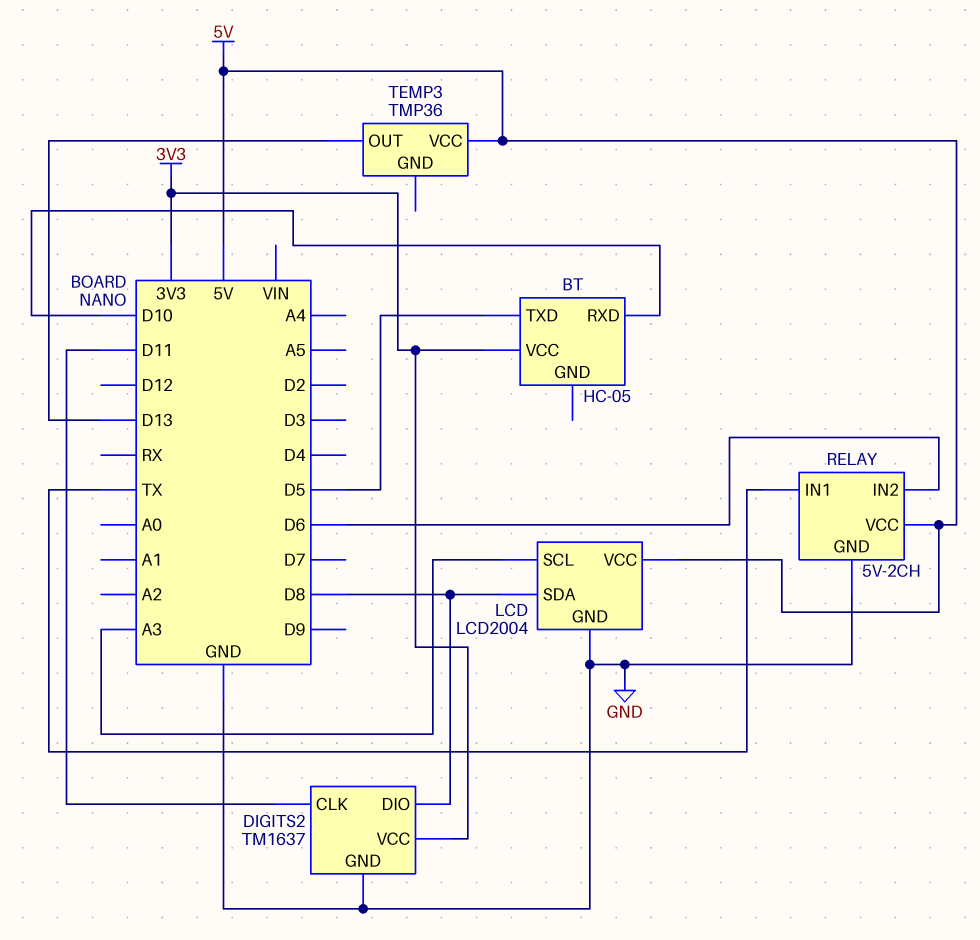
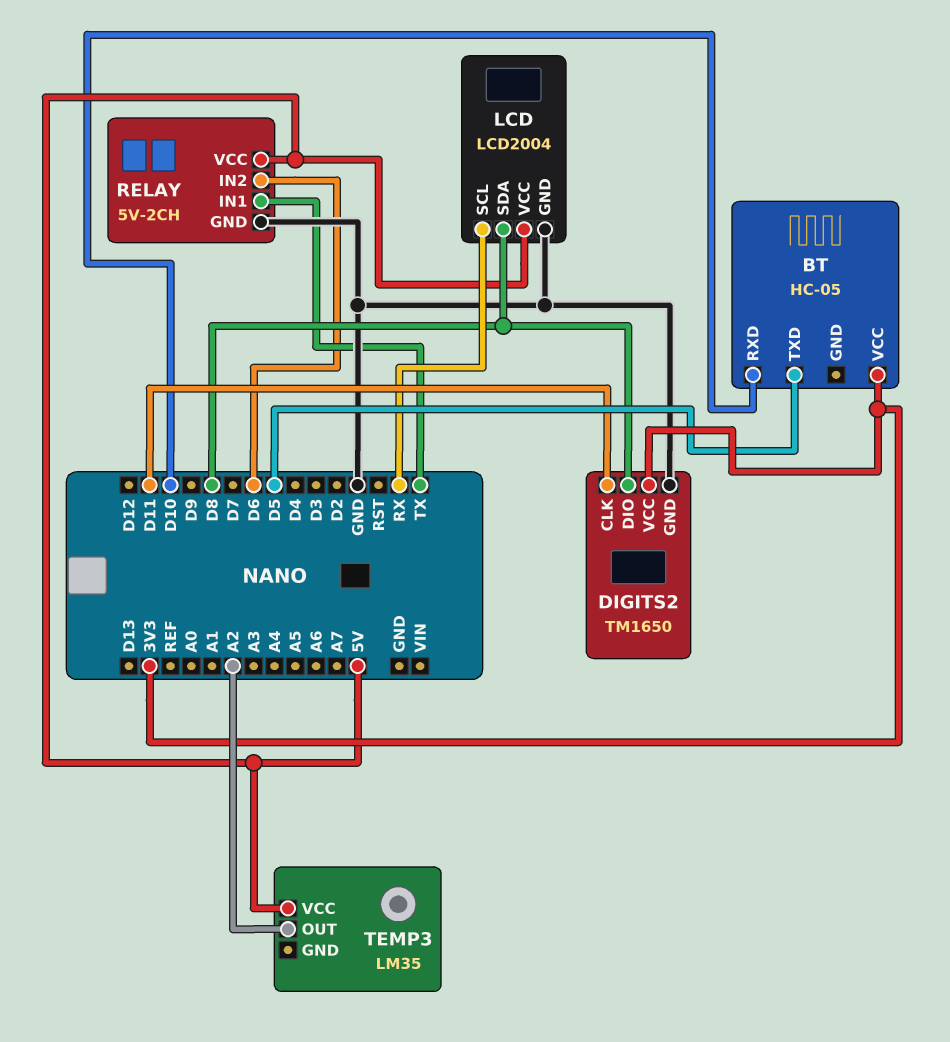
DIGITS2: TM1637 -> TM1650
LCD pin SCL: A3 -> RX
TEMP3: TMP36 -> LM35
TEMP3 pin OUT: D13 -> A2

